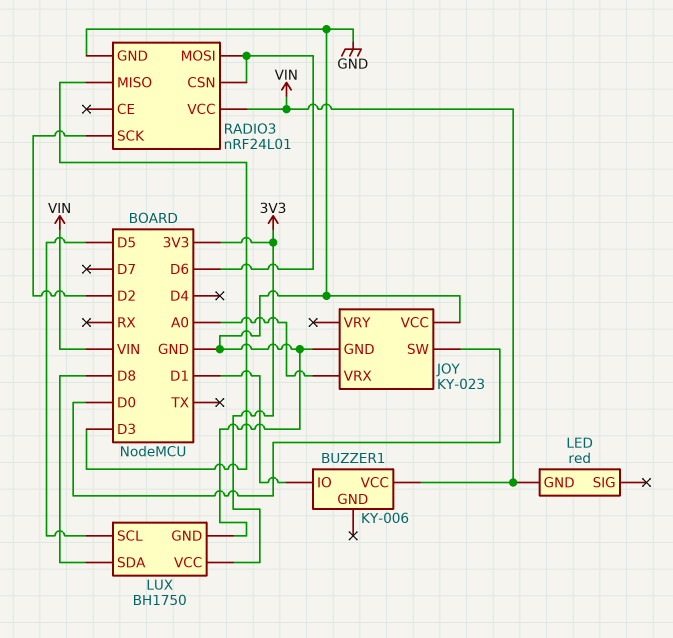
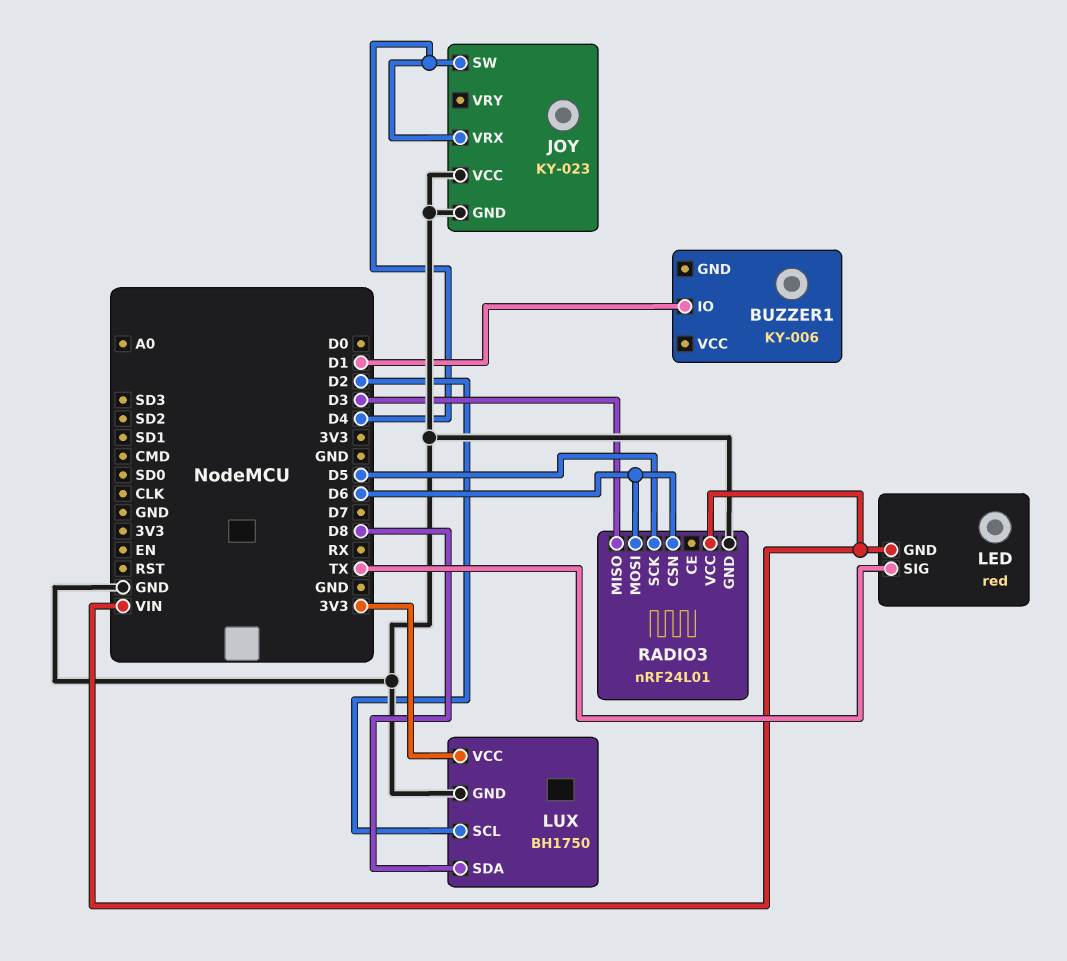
BUZZER1 pin VCC: VIN -> none
JOY pin SW: D0 -> D4
JOY pin VRX: A0 -> D4
LED pin SIG: none -> TX
LUX pin SCL: D5 -> D2
RADIO3 pin SCK: D2 -> D5

